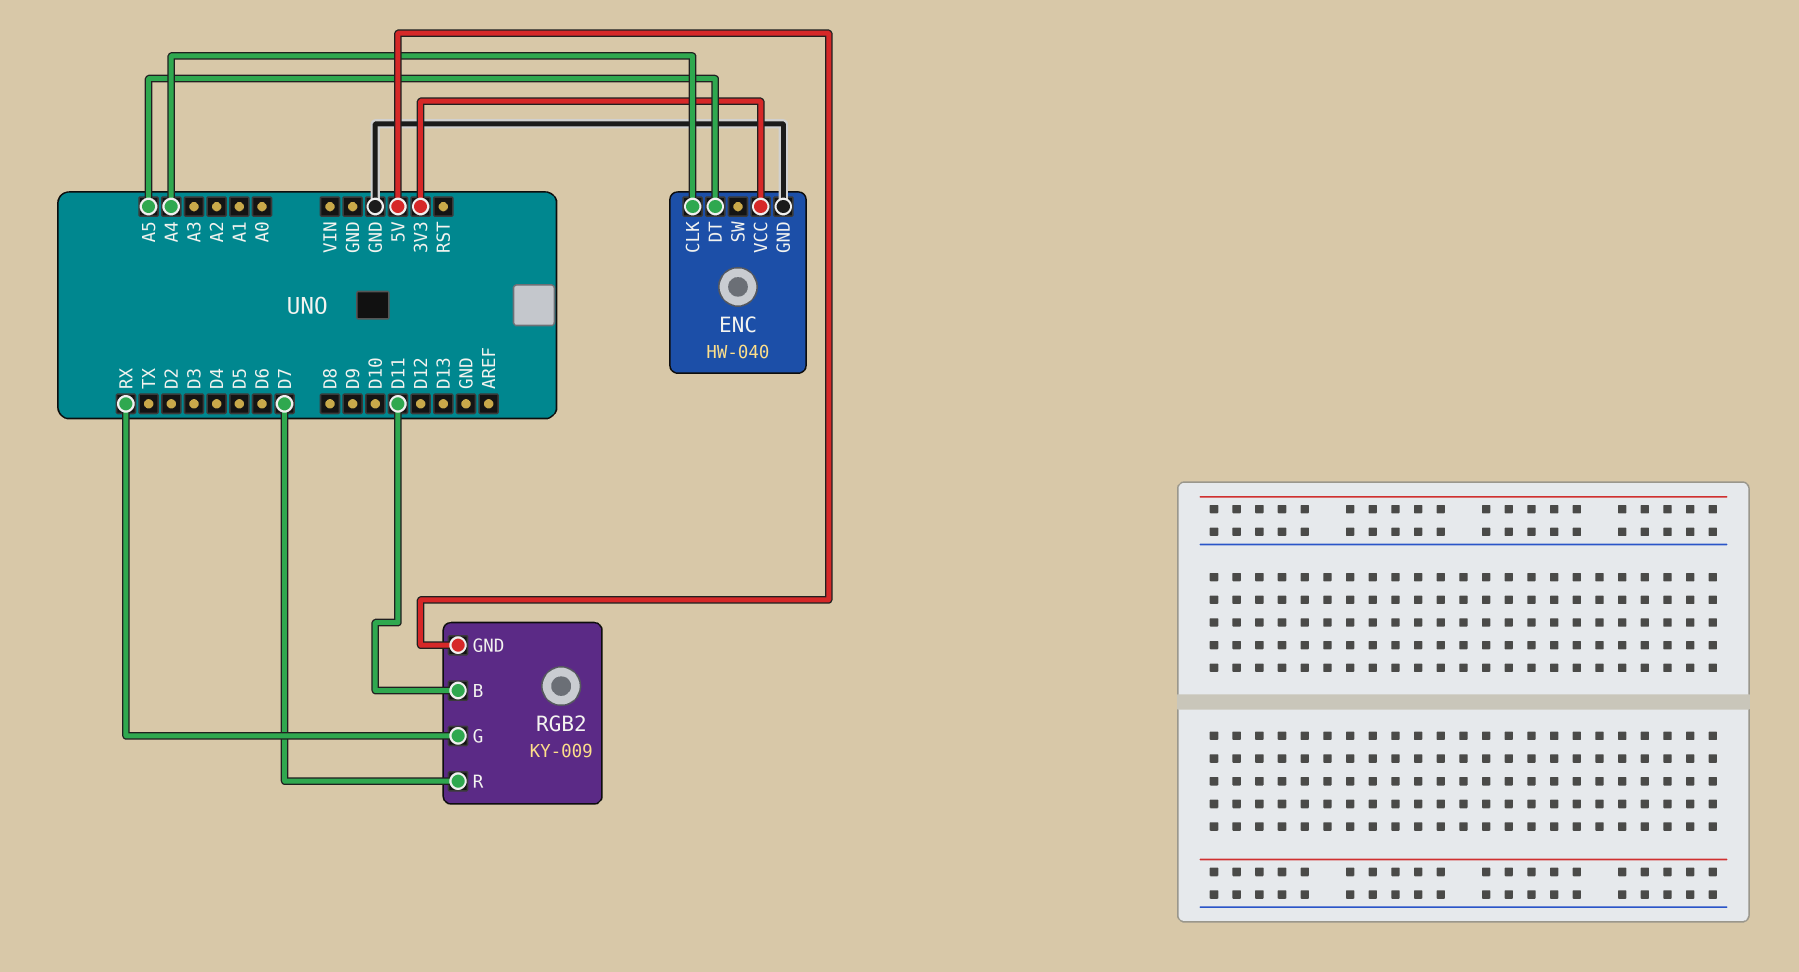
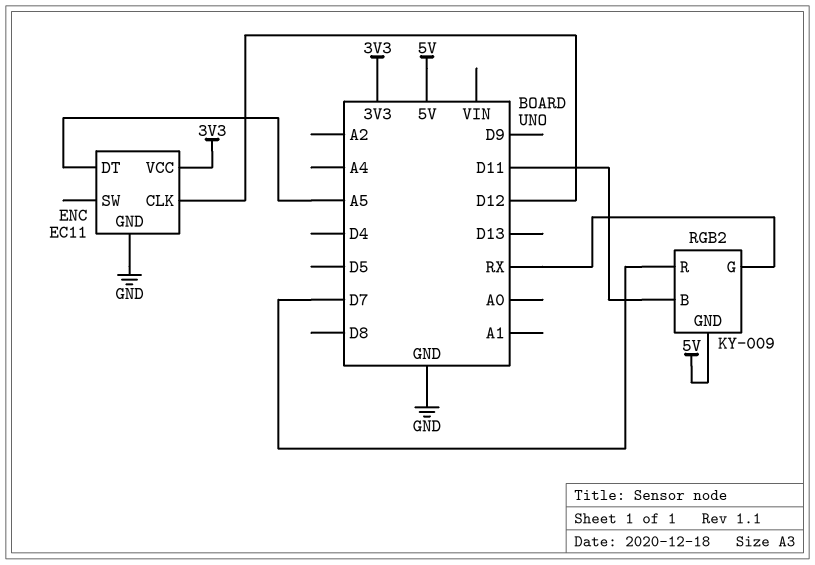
ENC: HW-040 -> EC11
ENC pin CLK: A4 -> D12

